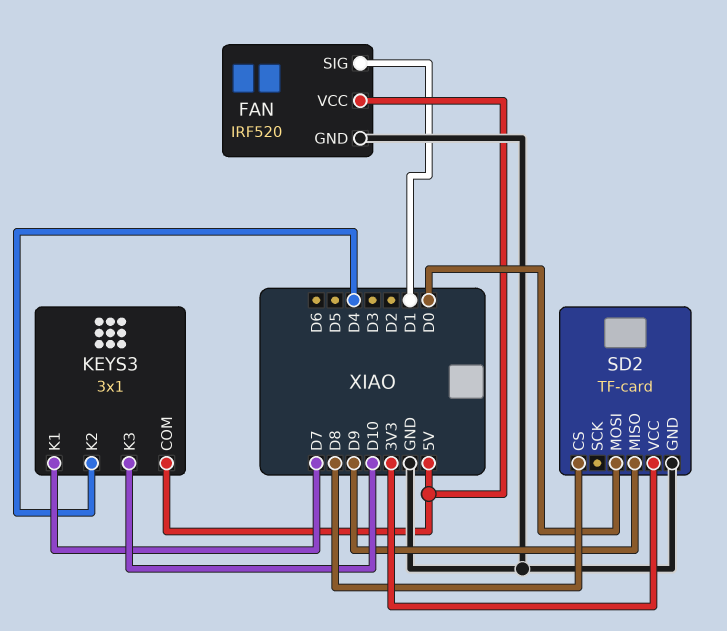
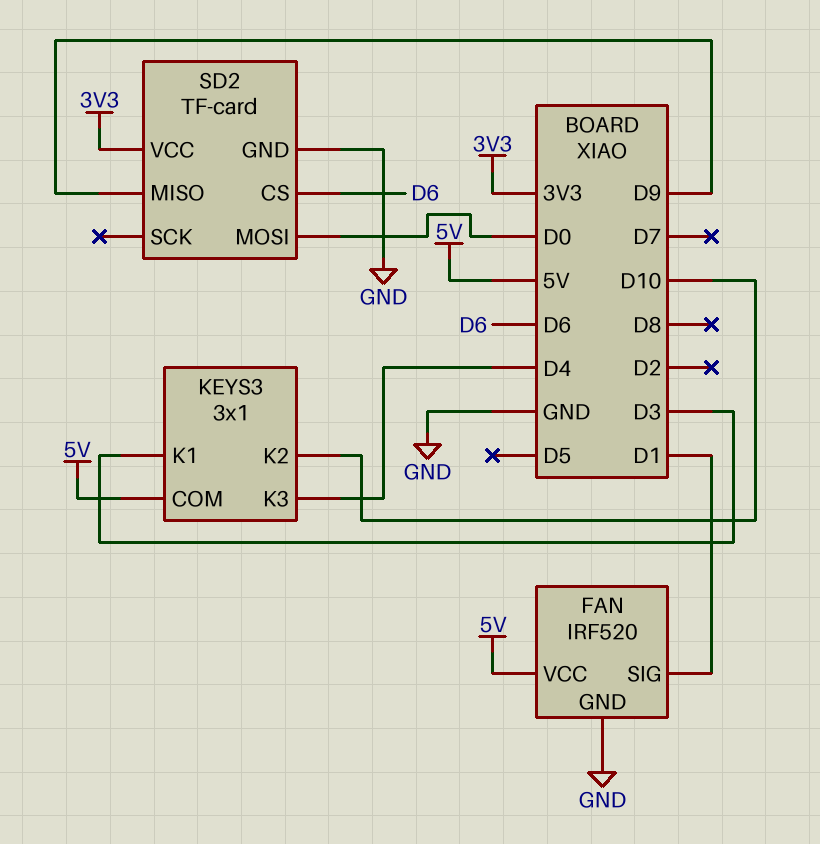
KEYS3 pin K1: D7 -> D3
KEYS3 pin K2: D4 -> D10
KEYS3 pin K3: D10 -> D4
SD2 pin CS: D8 -> D6

